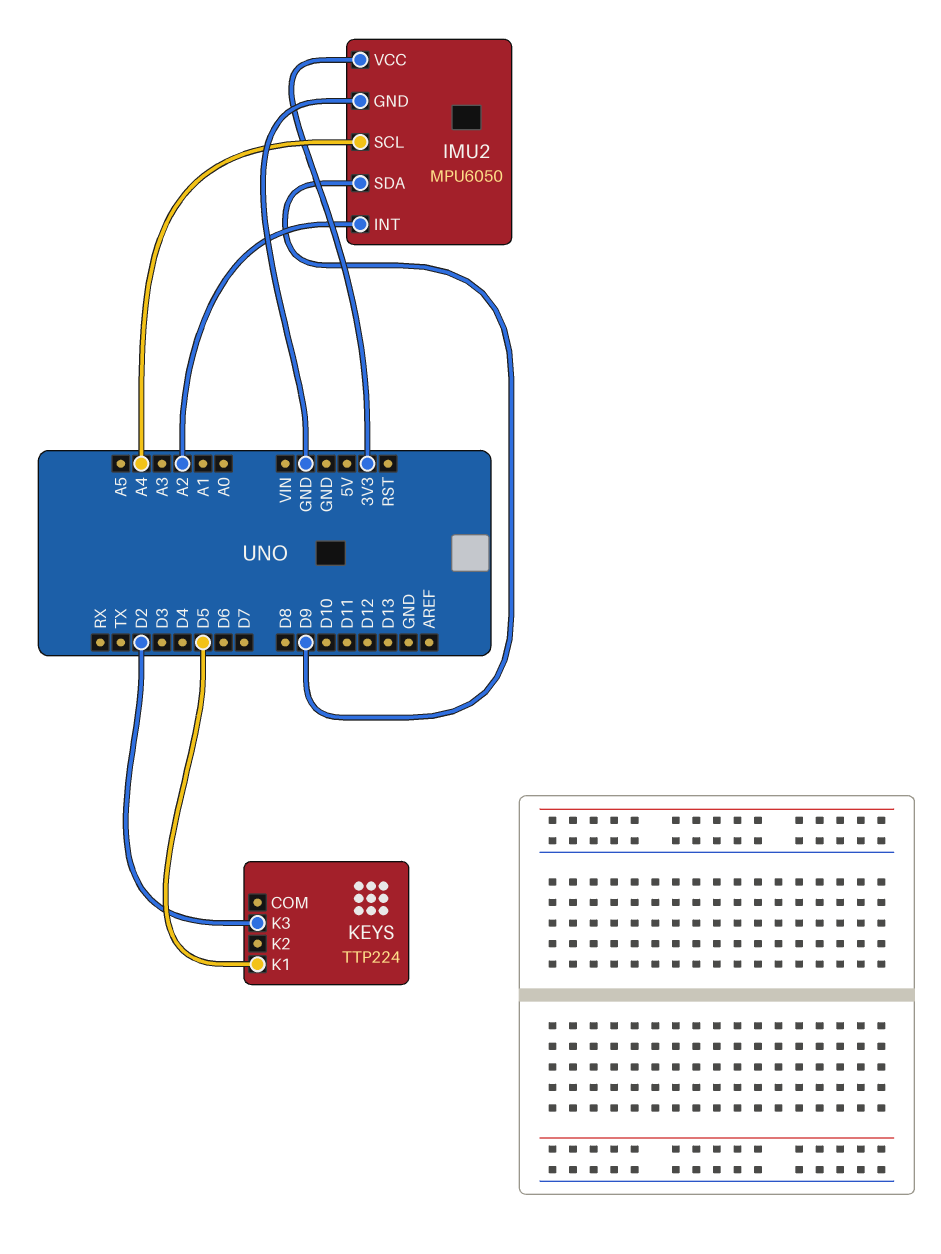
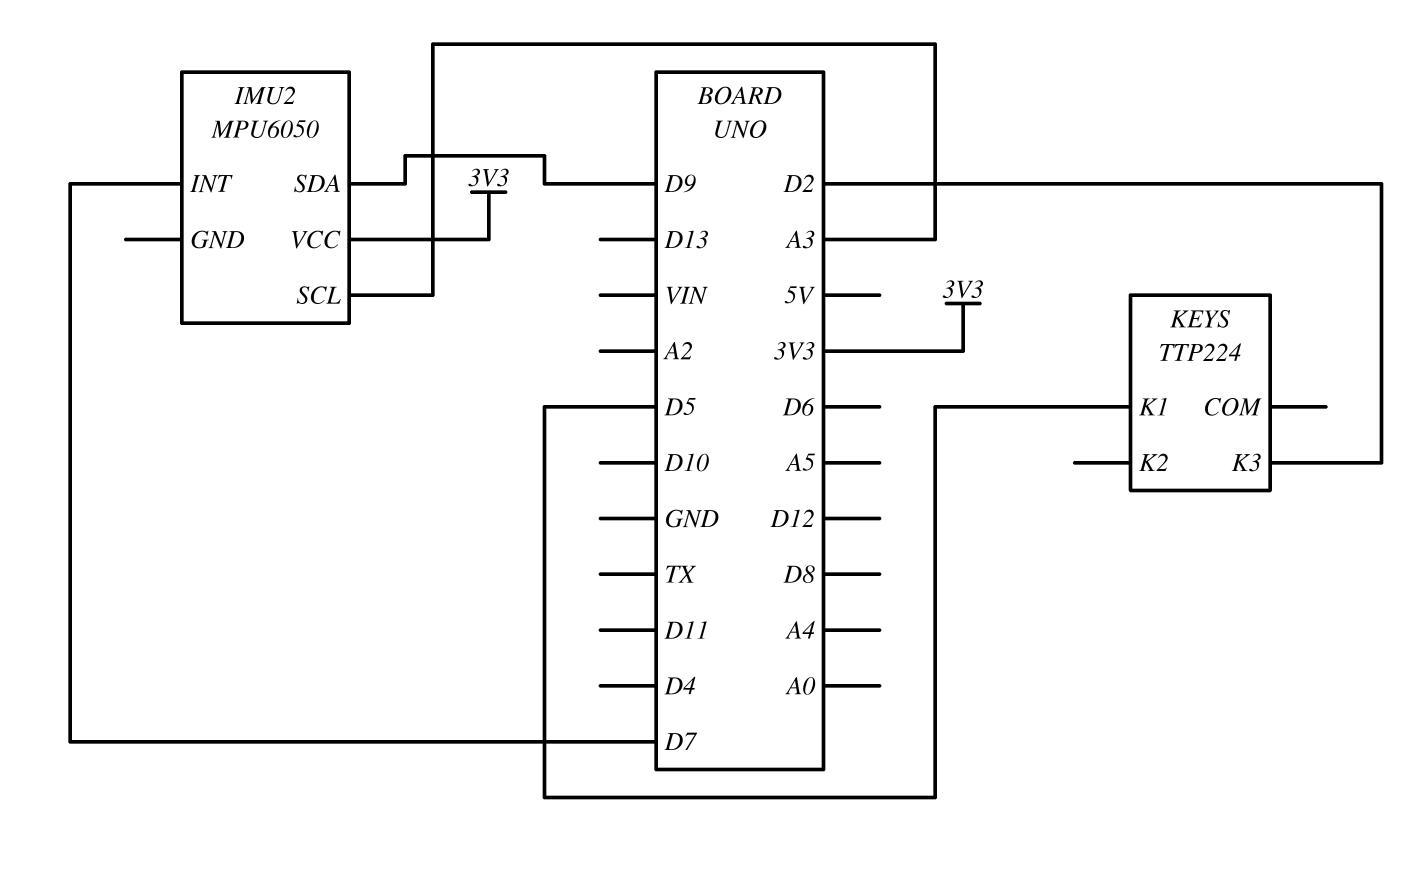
IMU2 pin GND: GND -> none
IMU2 pin INT: A2 -> D7
IMU2 pin SCL: A4 -> A3

